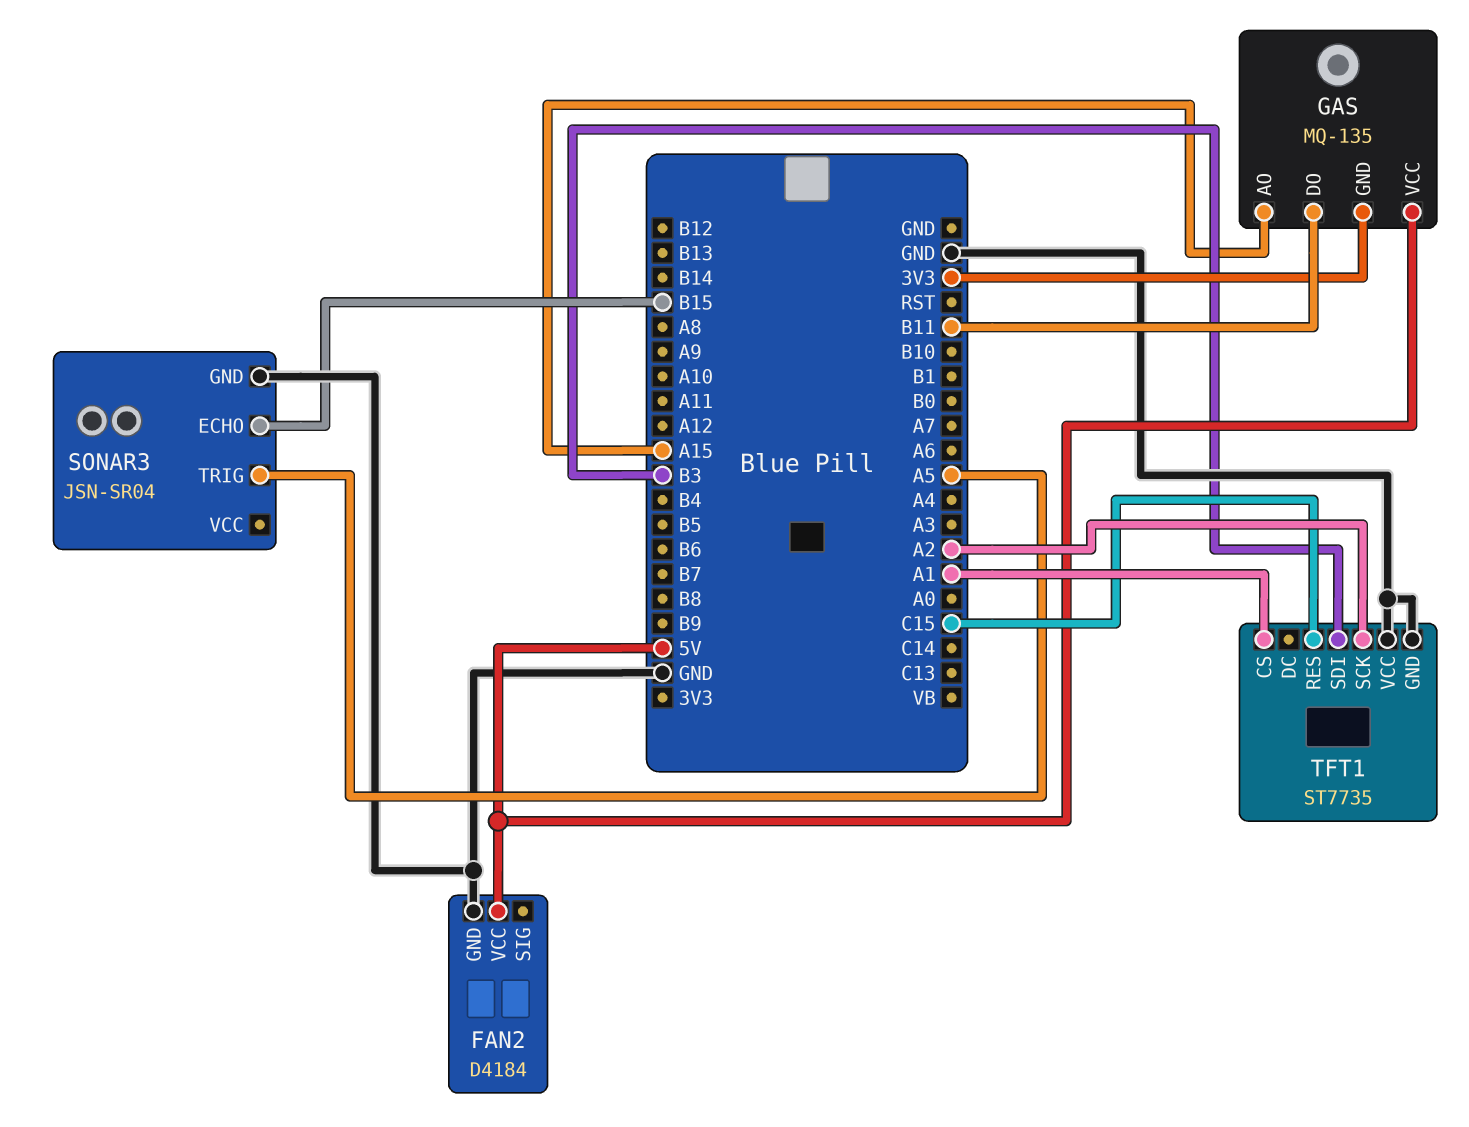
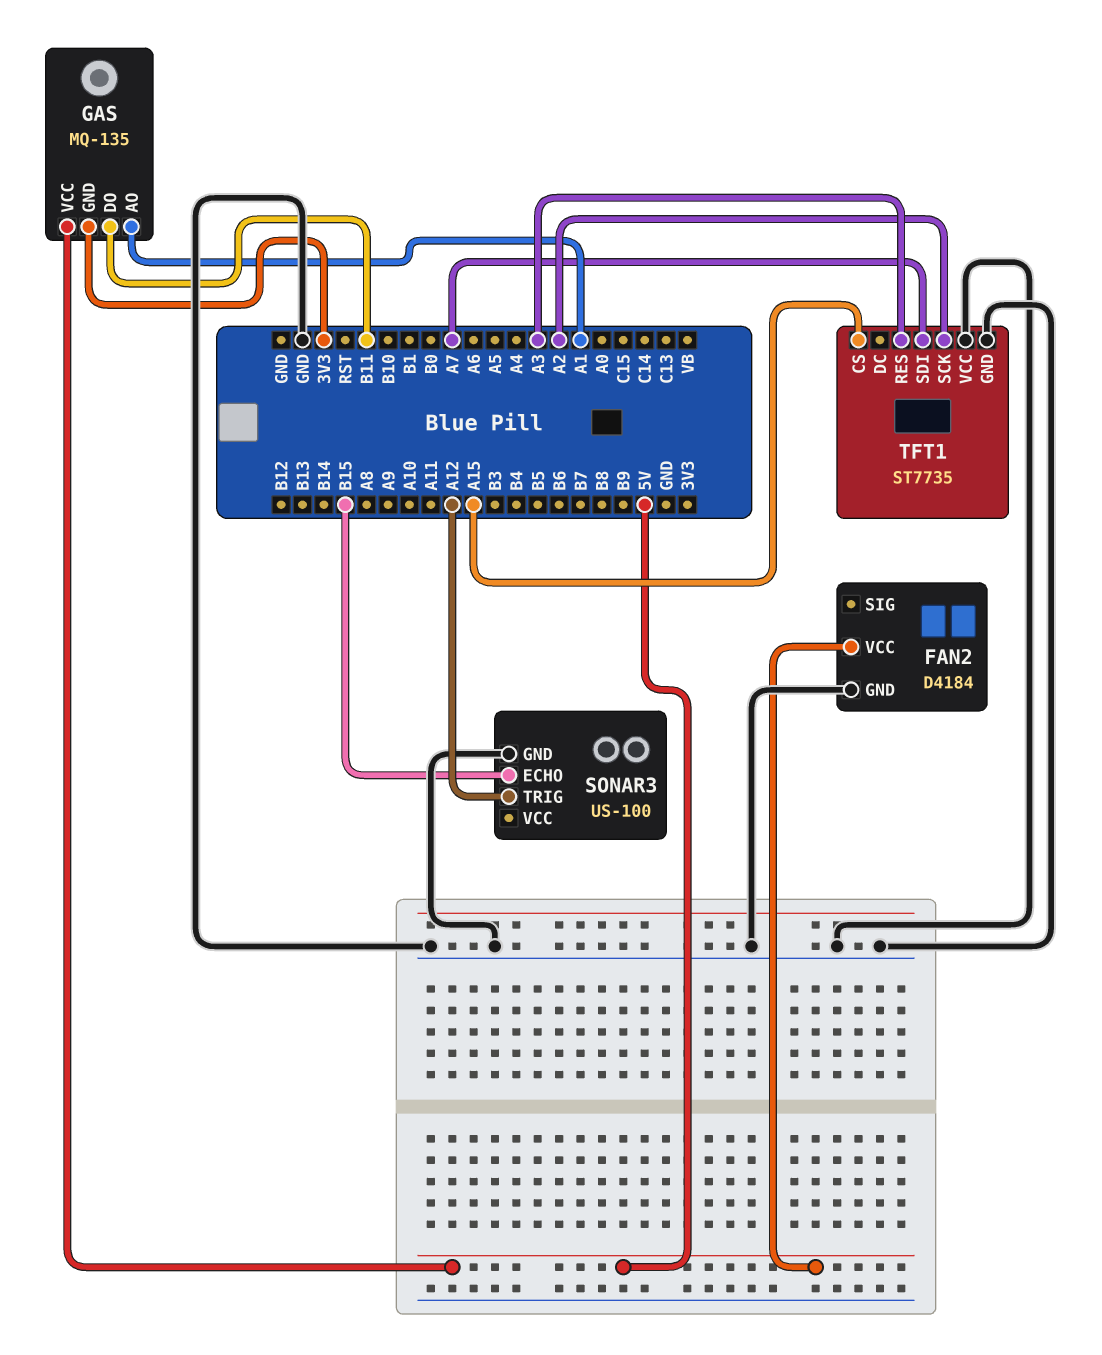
GAS pin AO: A15 -> A1
SONAR3: JSN-SR04 -> US-100
SONAR3 pin TRIG: A5 -> A12
TFT1 pin CS: A1 -> A15
TFT1 pin RES: C15 -> A3
TFT1 pin SDI: B3 -> A7

